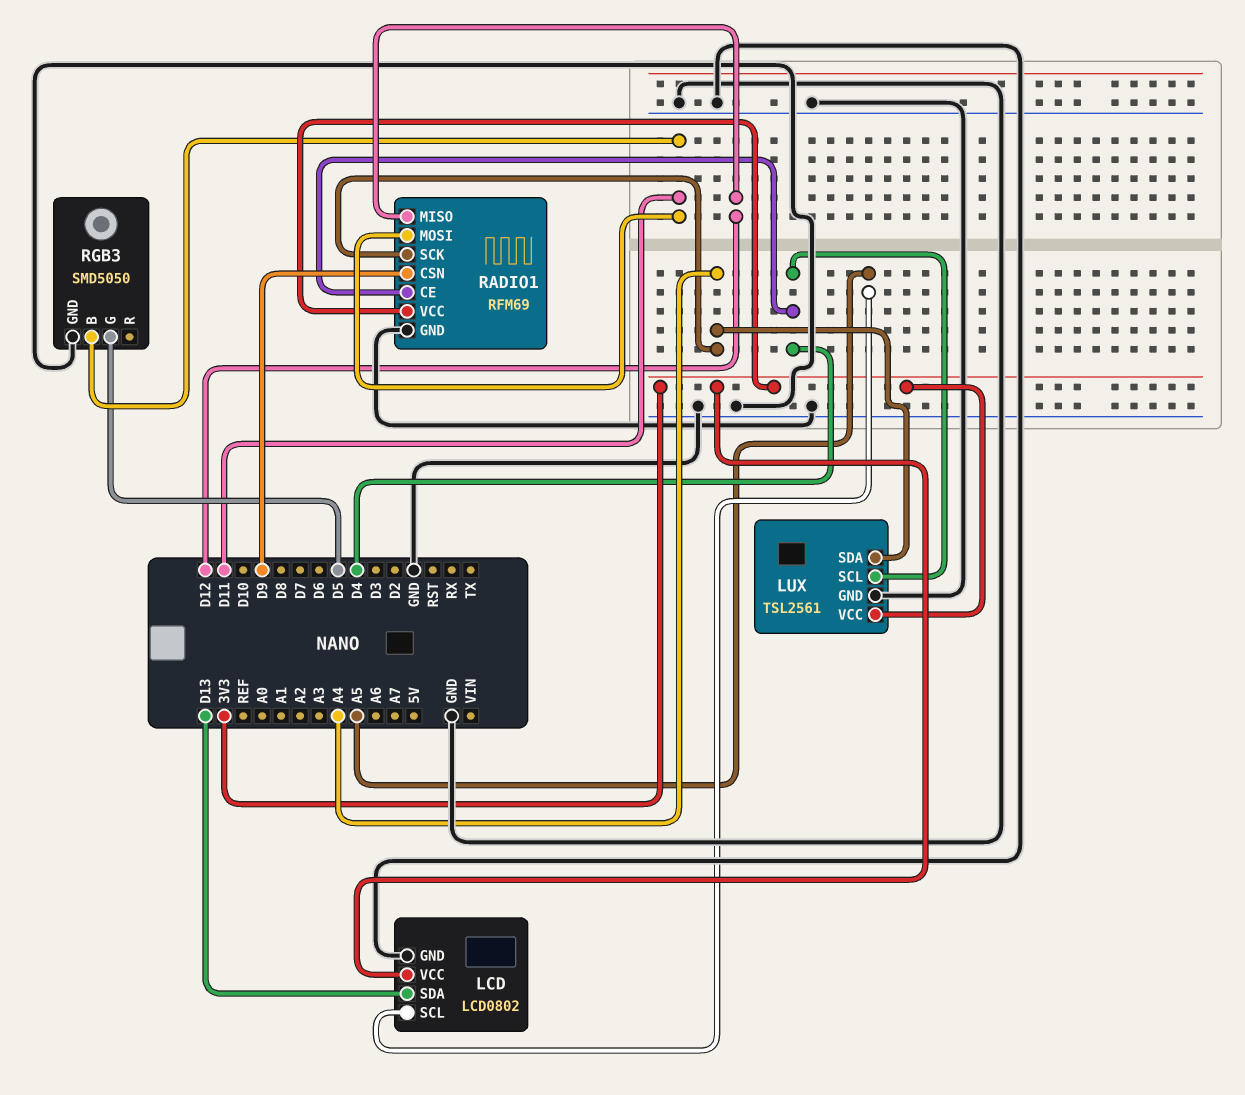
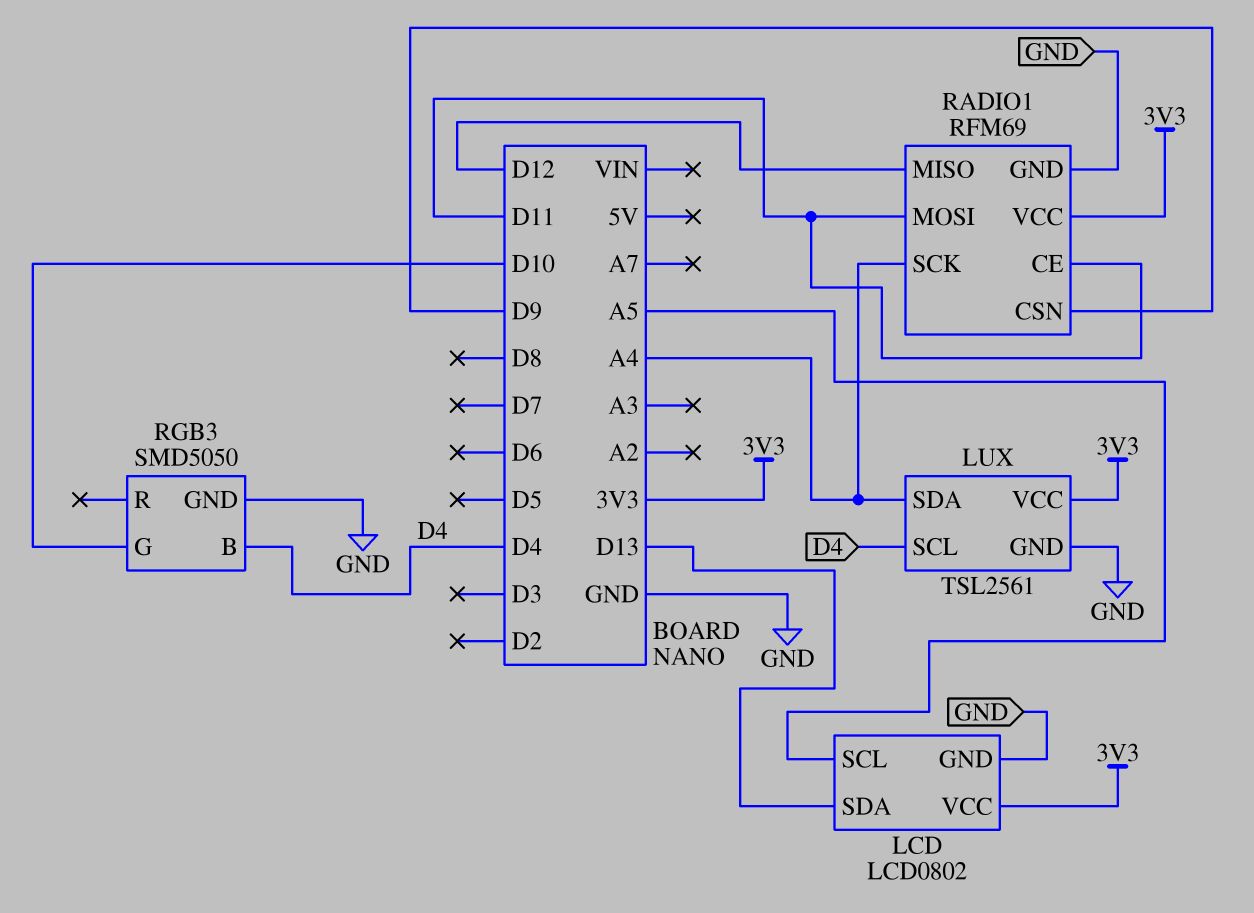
RADIO1 pin CE: D4 -> D11
RGB3 pin B: D11 -> D4
RGB3 pin G: D5 -> D10

